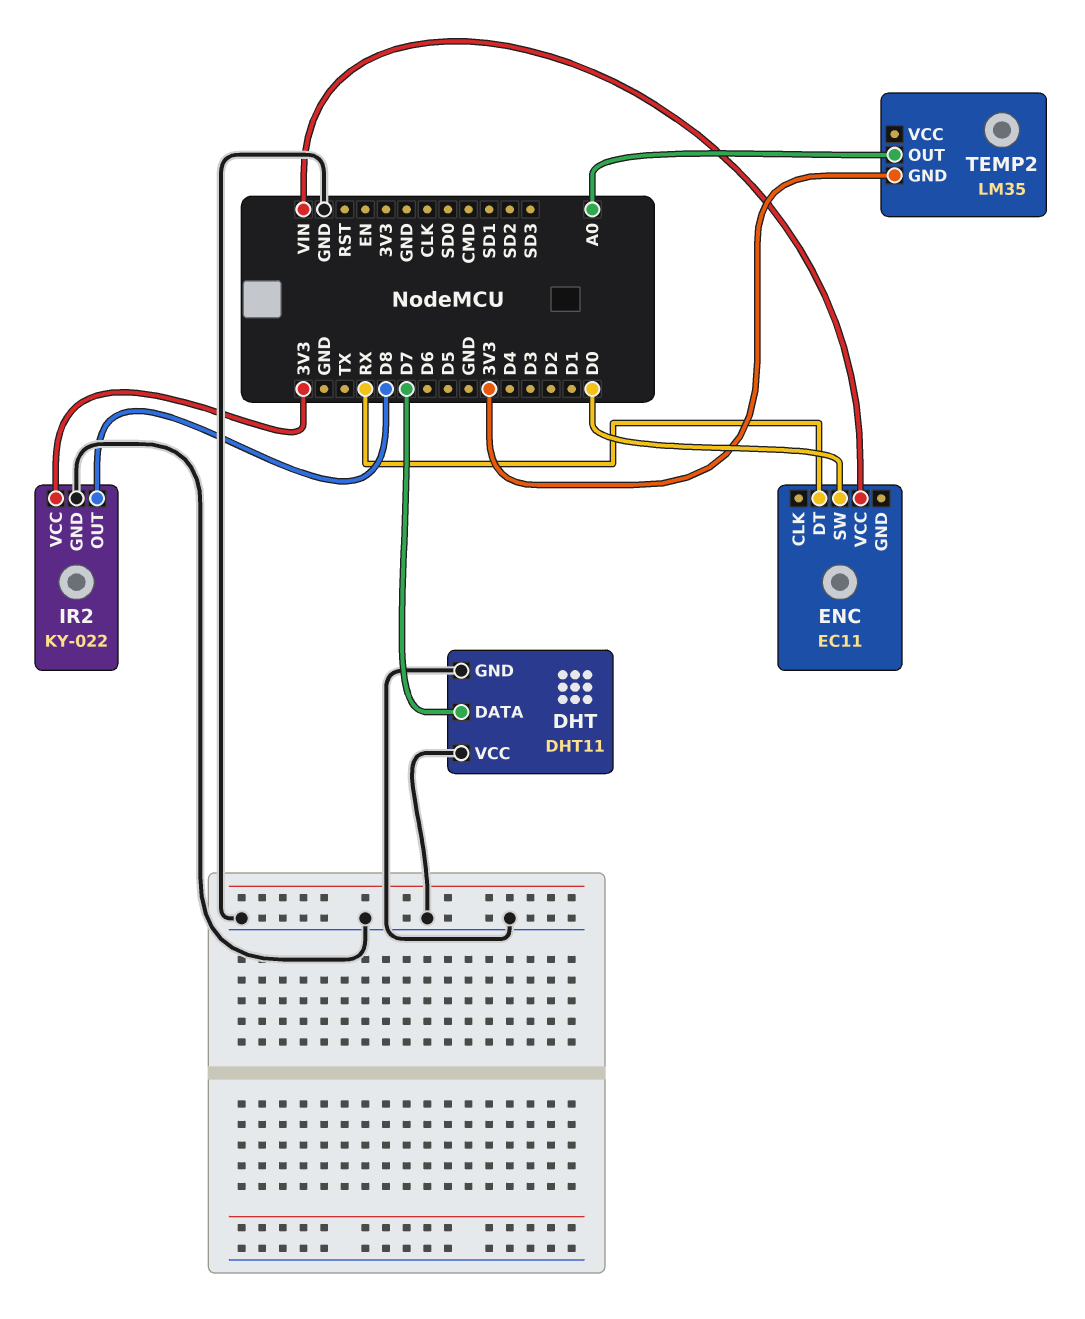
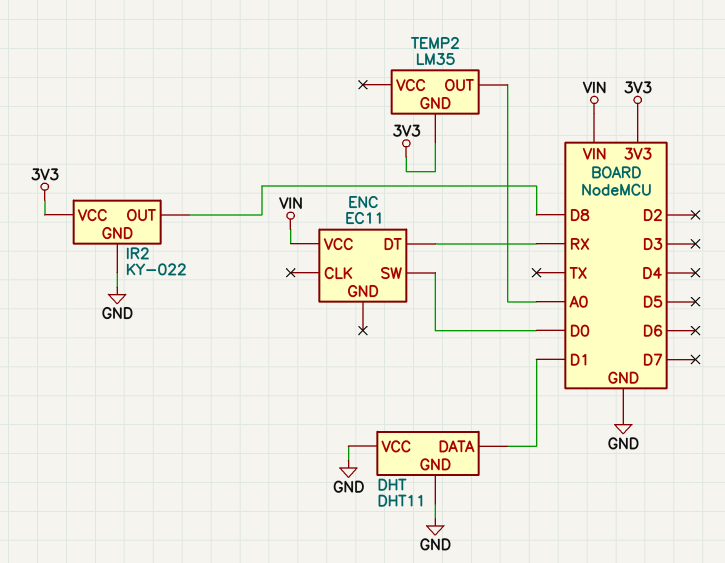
DHT pin DATA: D7 -> D1

